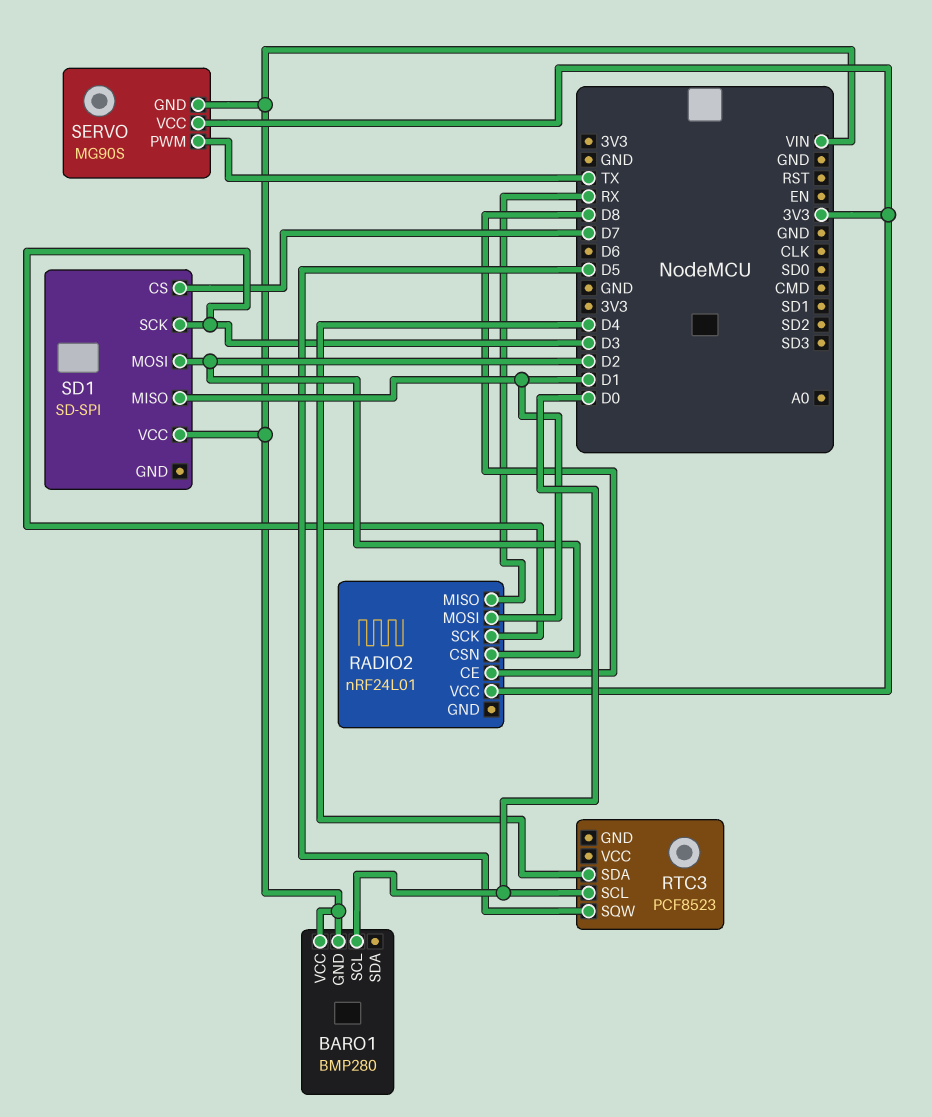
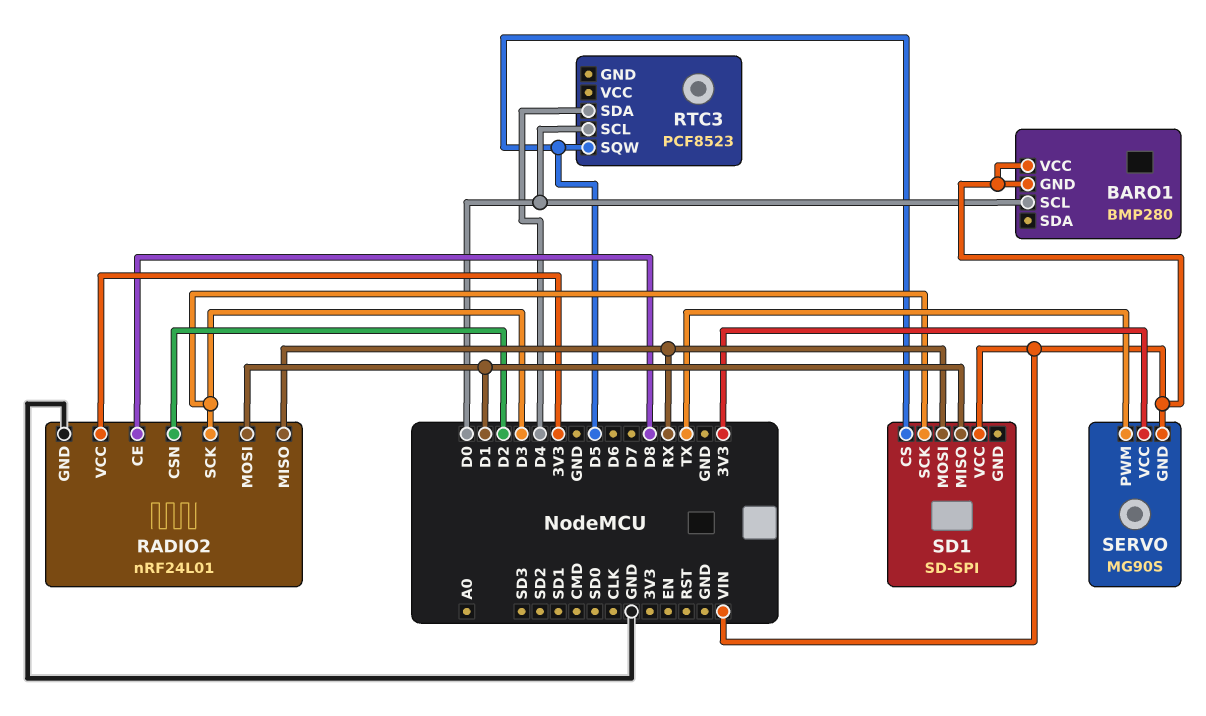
RADIO2 pin GND: none -> GND
SD1 pin CS: D7 -> D5
SD1 pin MOSI: D2 -> RX

